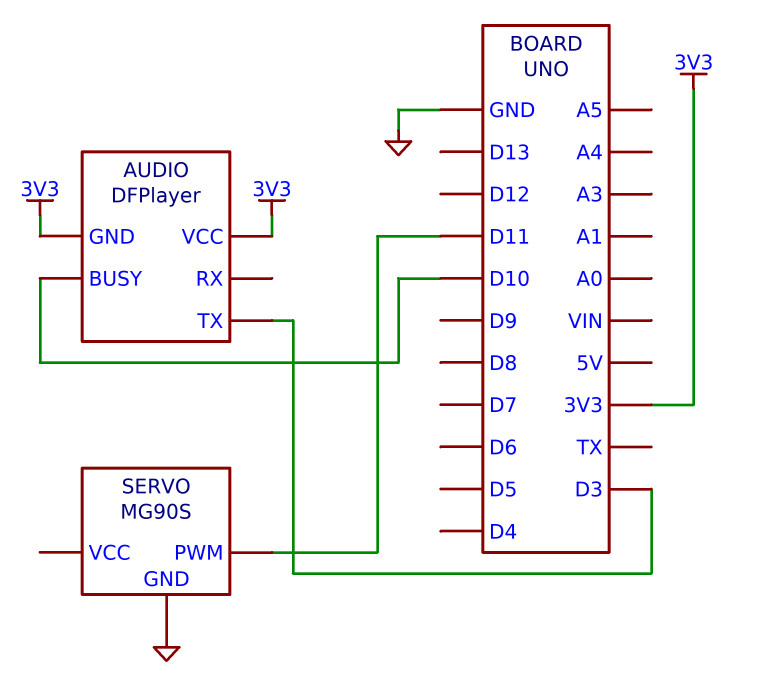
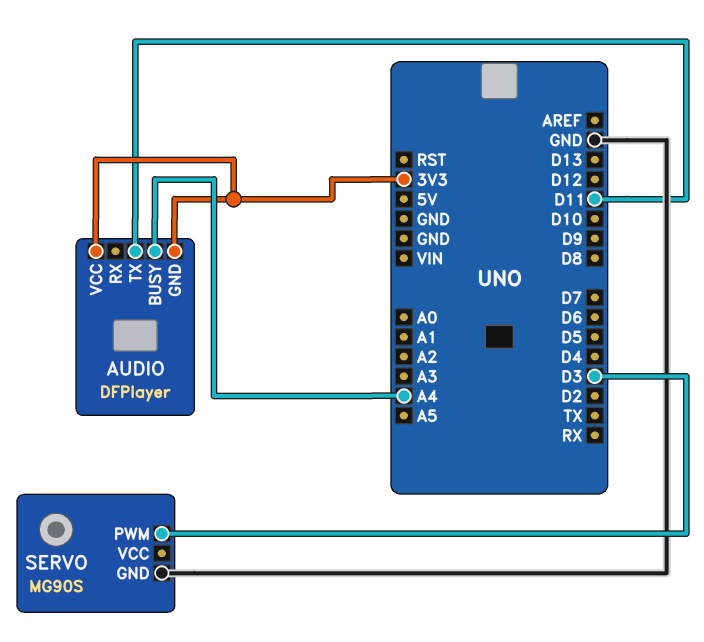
AUDIO pin BUSY: D10 -> A4
AUDIO pin TX: D3 -> D11
SERVO pin PWM: D11 -> D3

